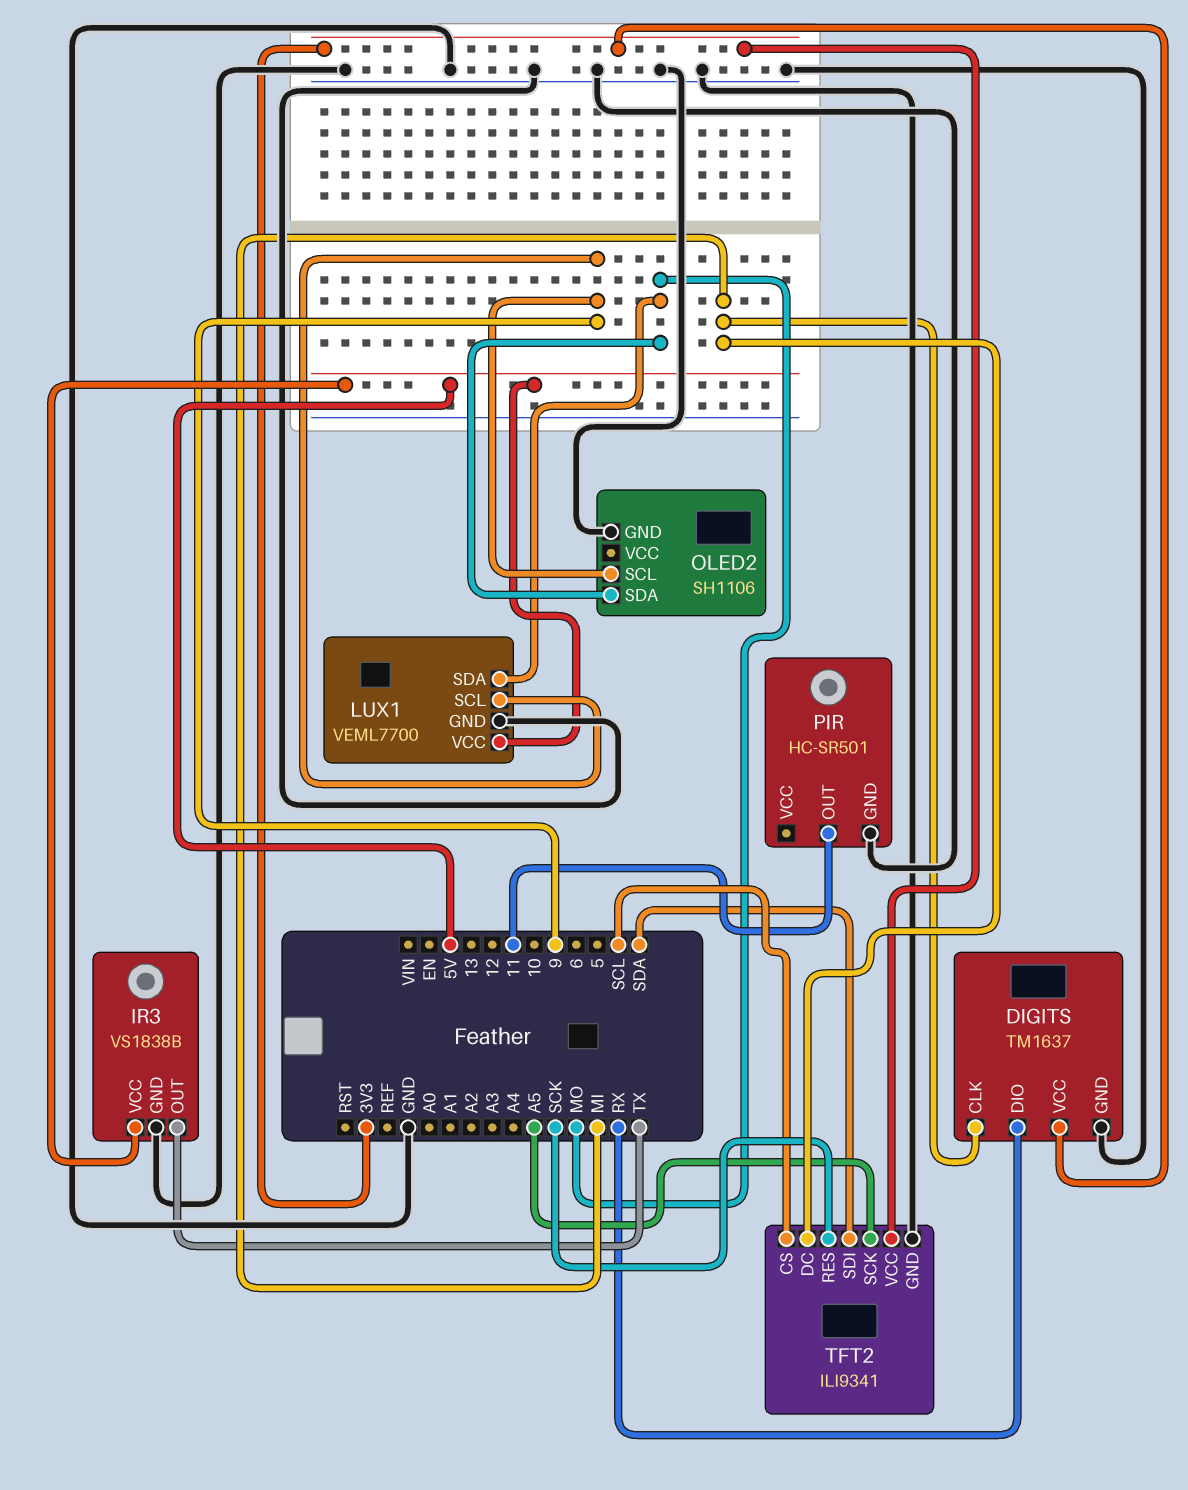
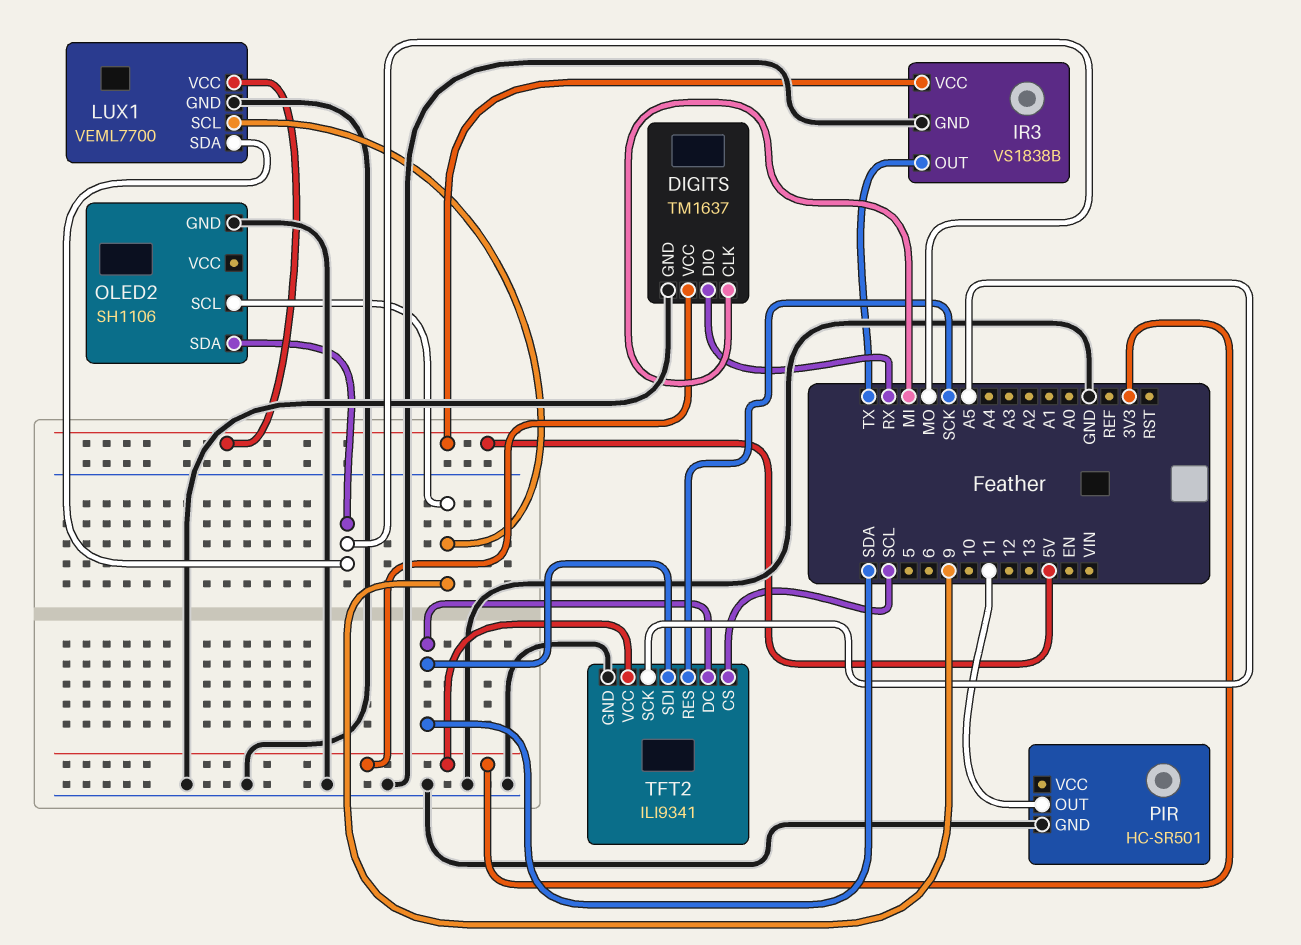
TFT2 pin DC: MI -> SDA

